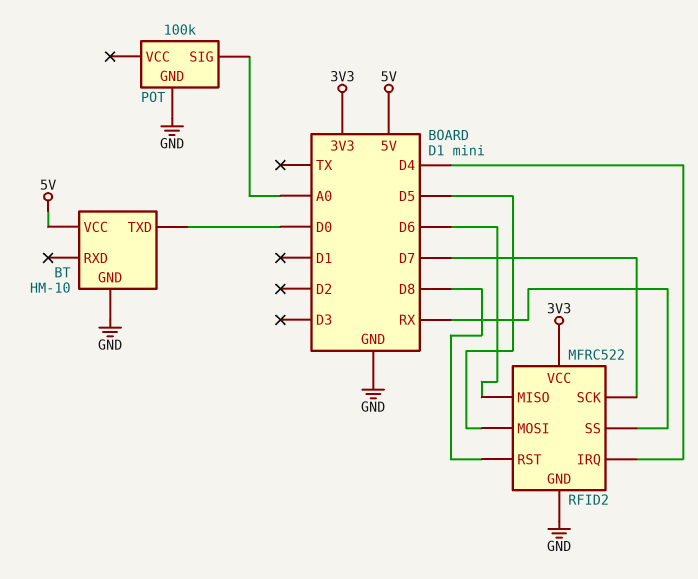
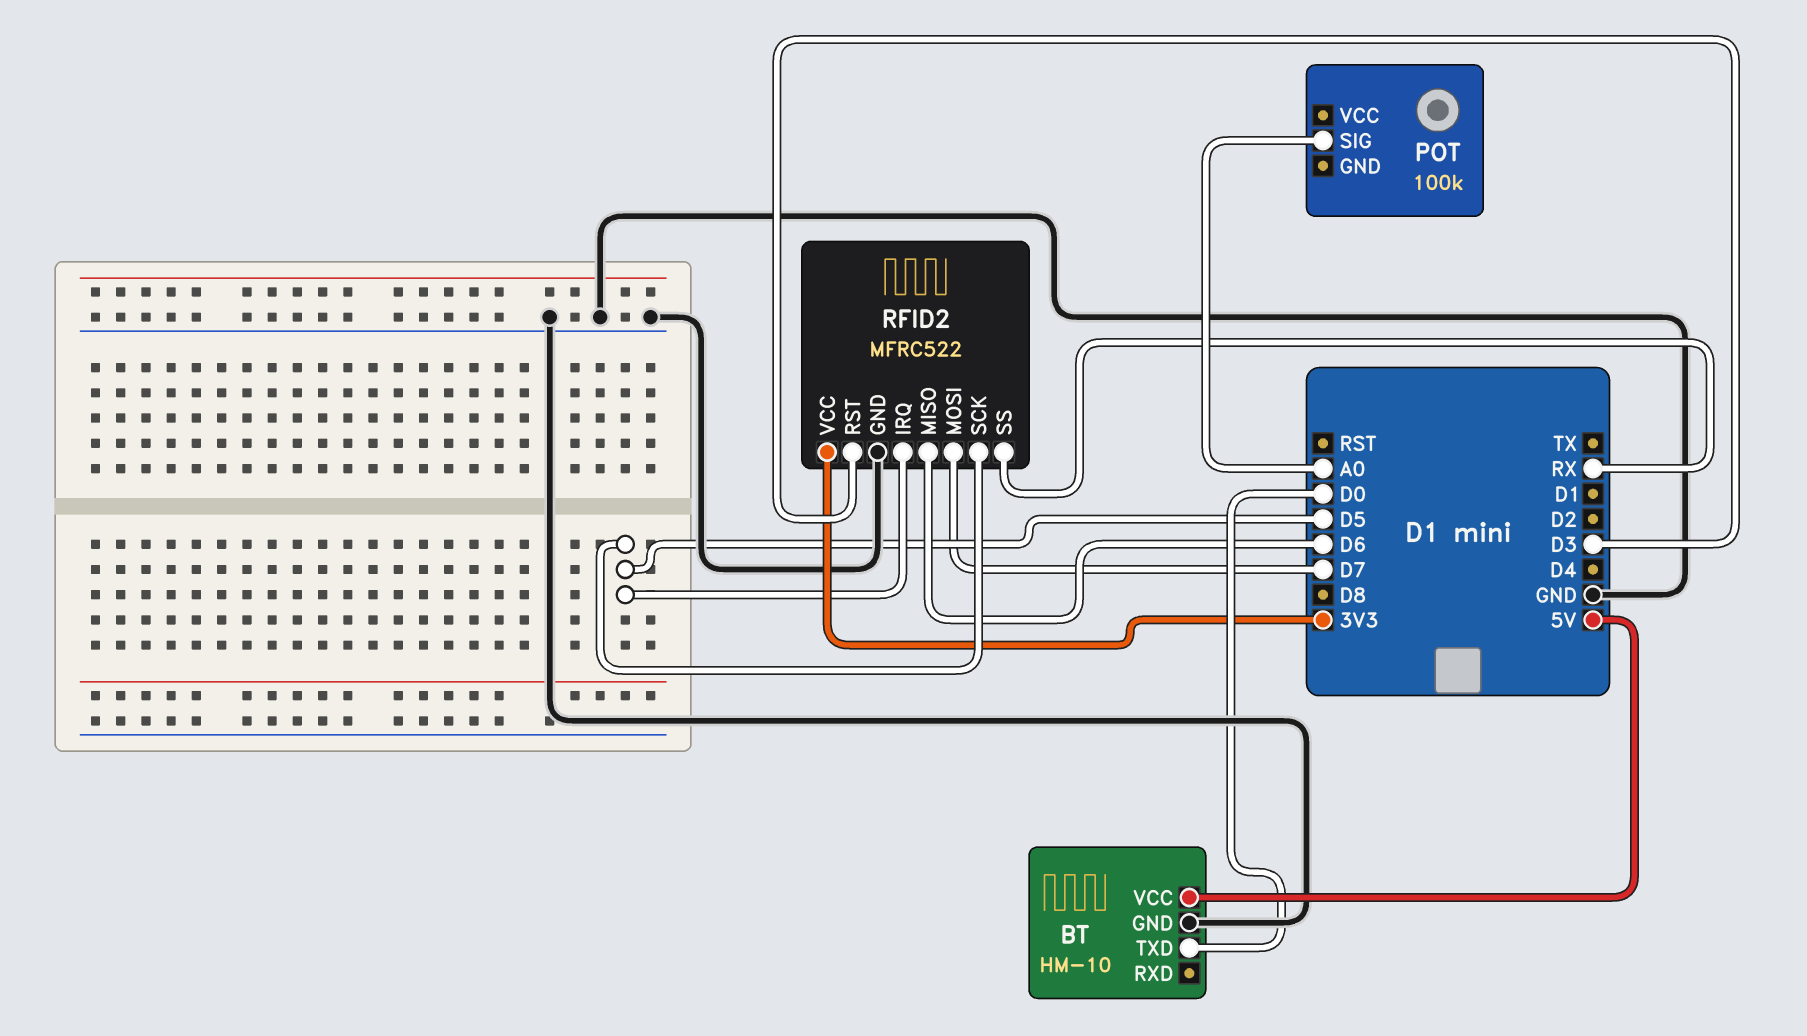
POT pin GND: GND -> none
RFID2 pin IRQ: D4 -> D5
RFID2 pin MOSI: D5 -> D7
RFID2 pin RST: D8 -> D3
RFID2 pin SCK: D7 -> D5

